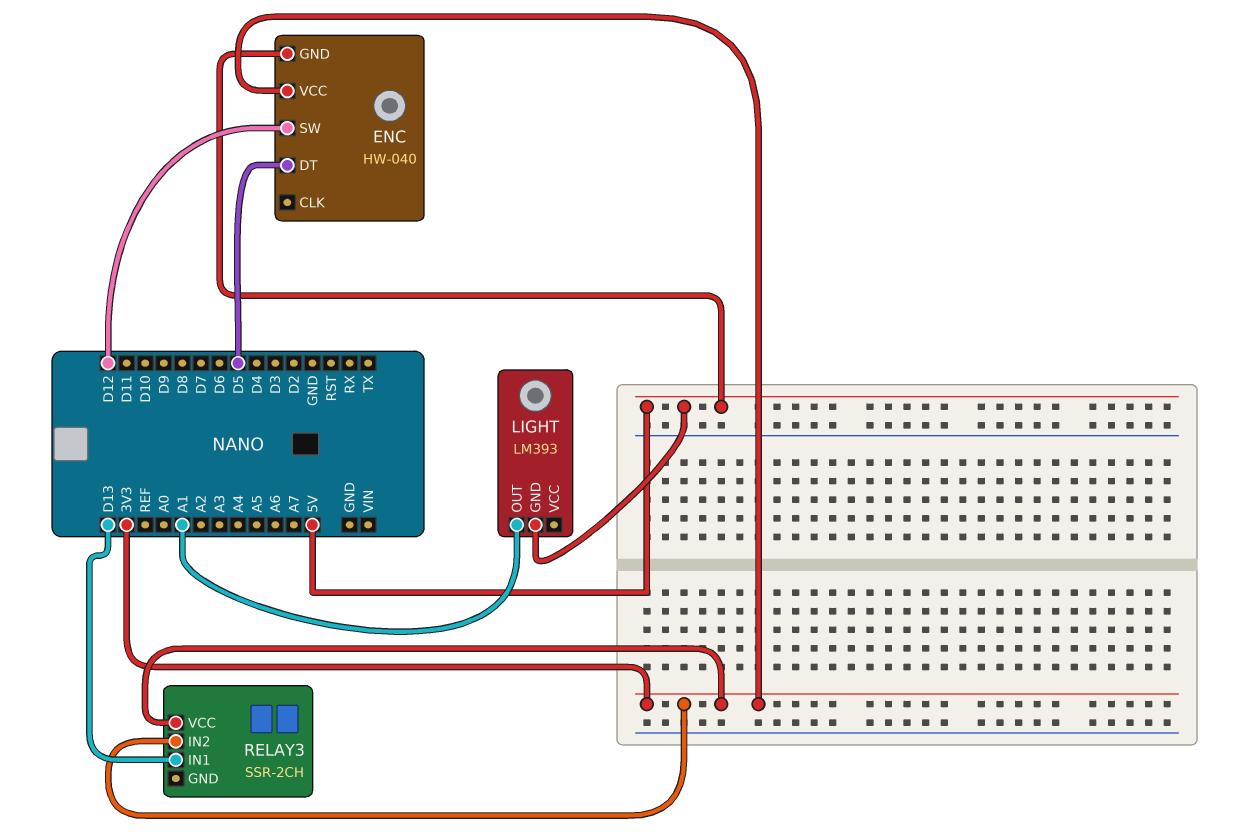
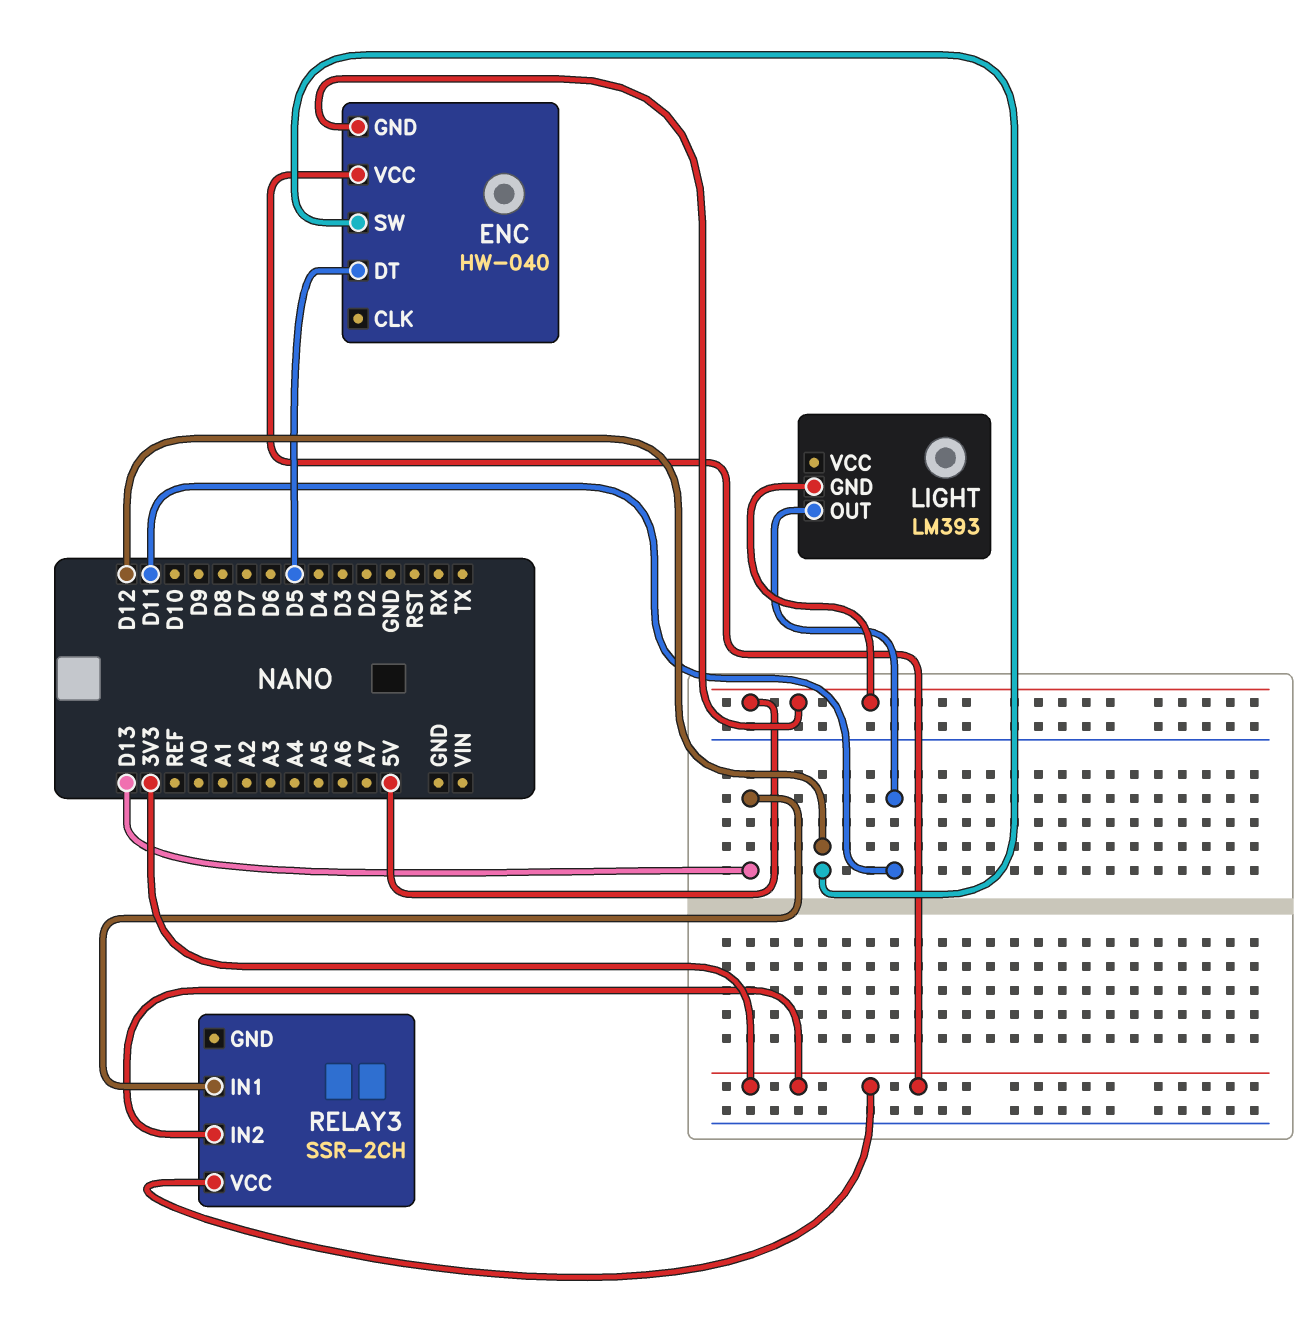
LIGHT pin OUT: A1 -> D11

